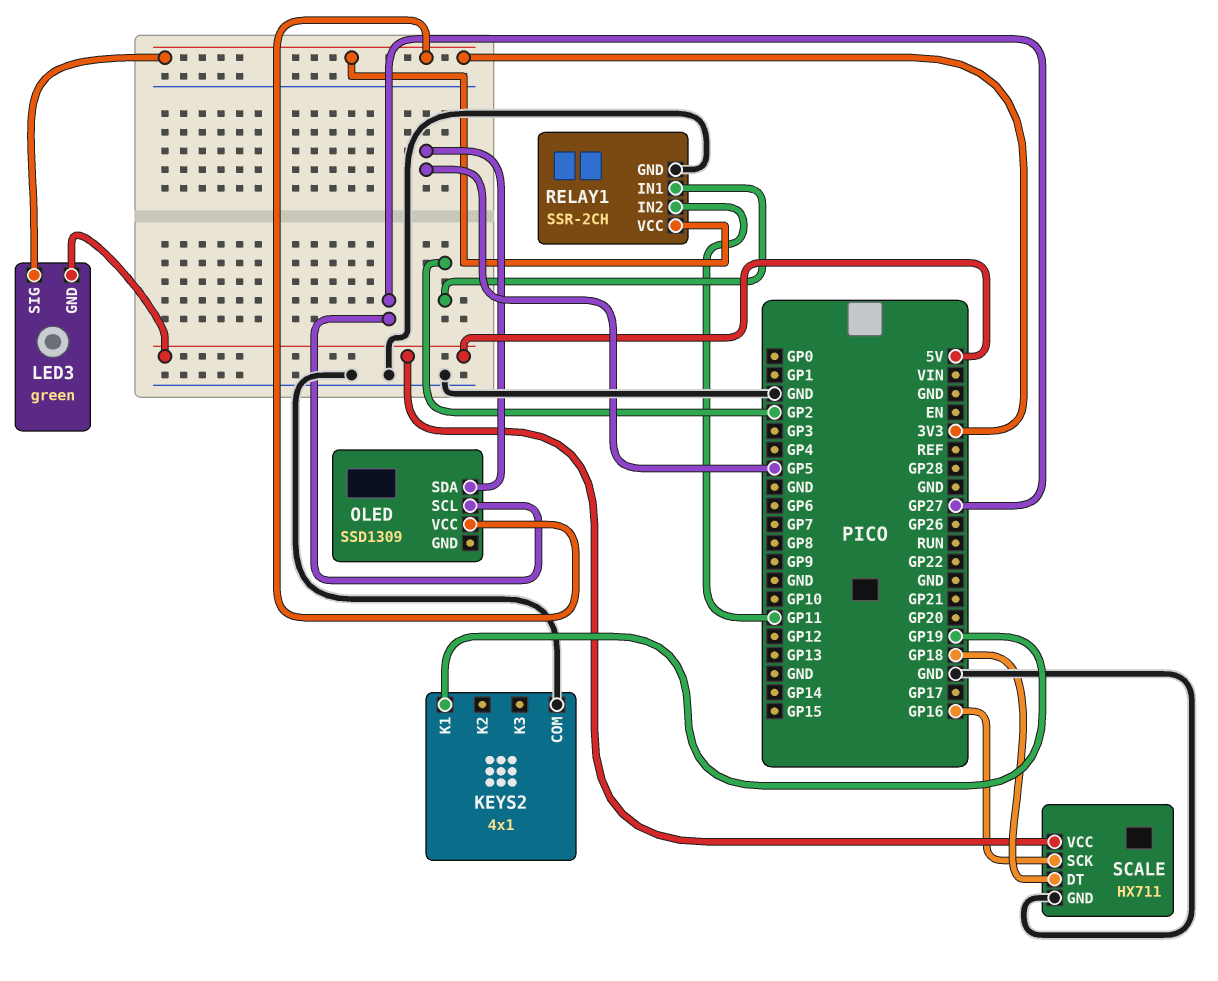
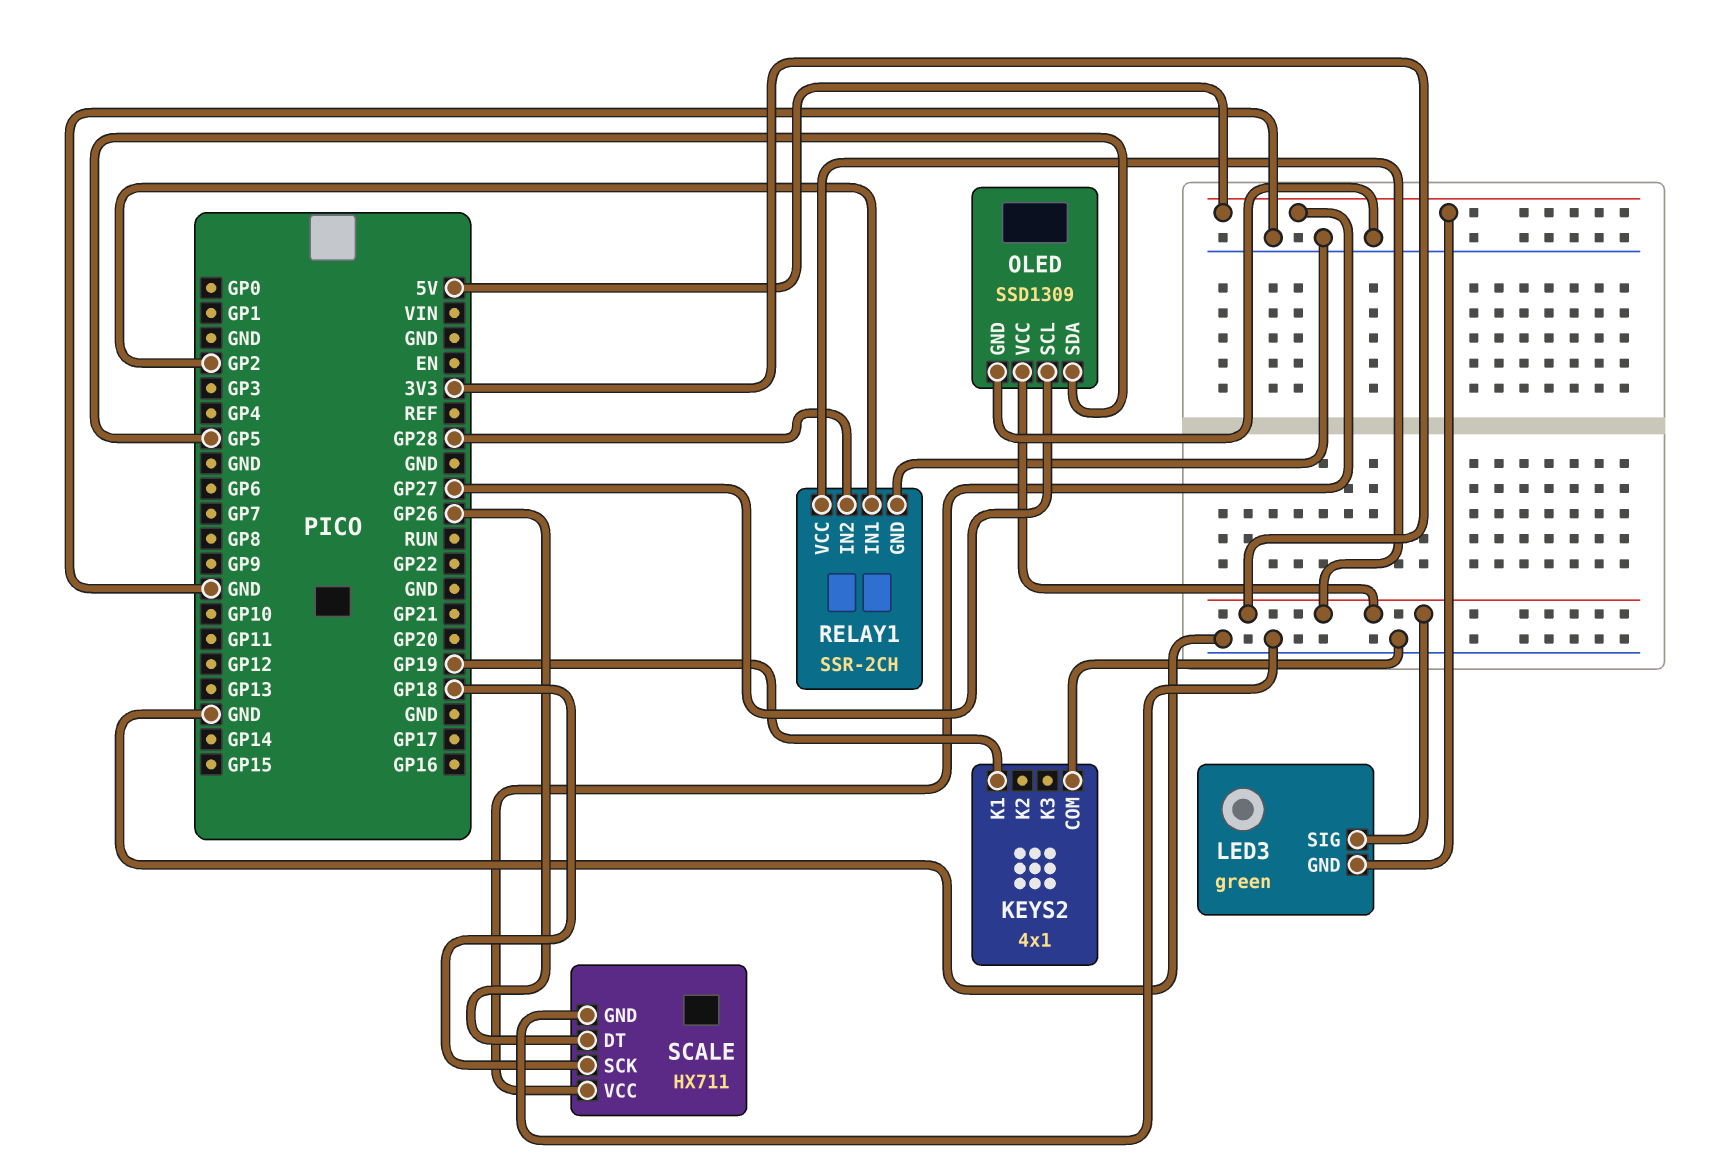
OLED pin GND: none -> GND
RELAY1 pin IN2: GP11 -> GP28
SCALE pin DT: GP18 -> GP26
SCALE pin SCK: GP16 -> GP18

